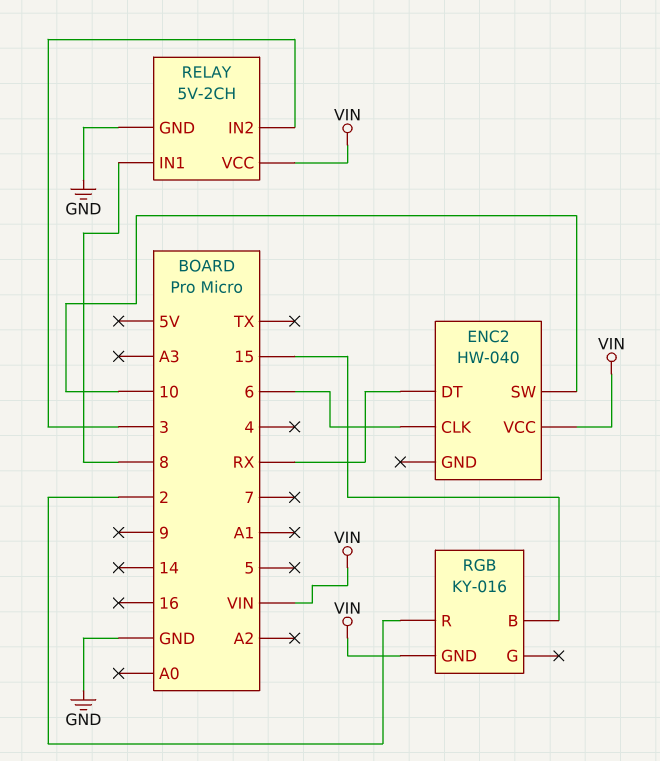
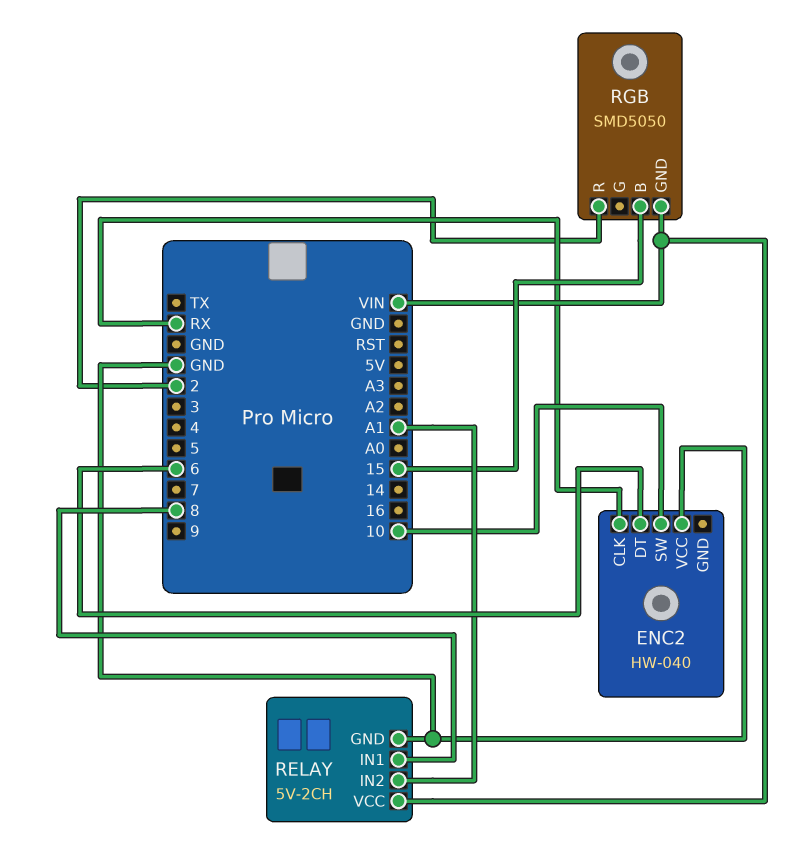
ENC2 pin CLK: 6 -> RX
ENC2 pin DT: RX -> 6
ENC2 pin VCC: VIN -> GND
RELAY pin IN2: 3 -> A1
RGB: KY-016 -> SMD5050

